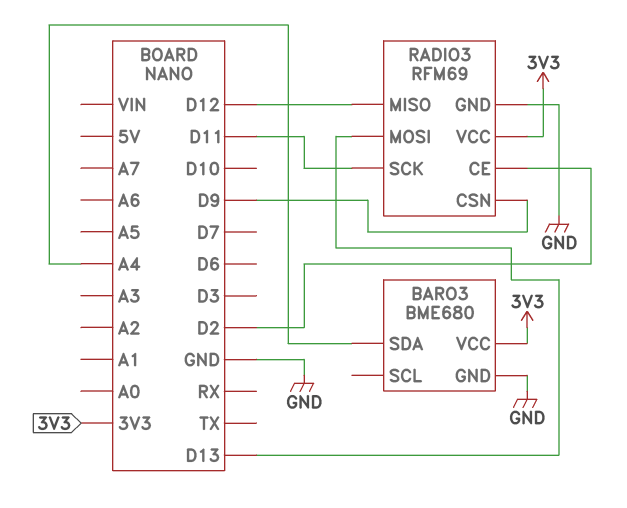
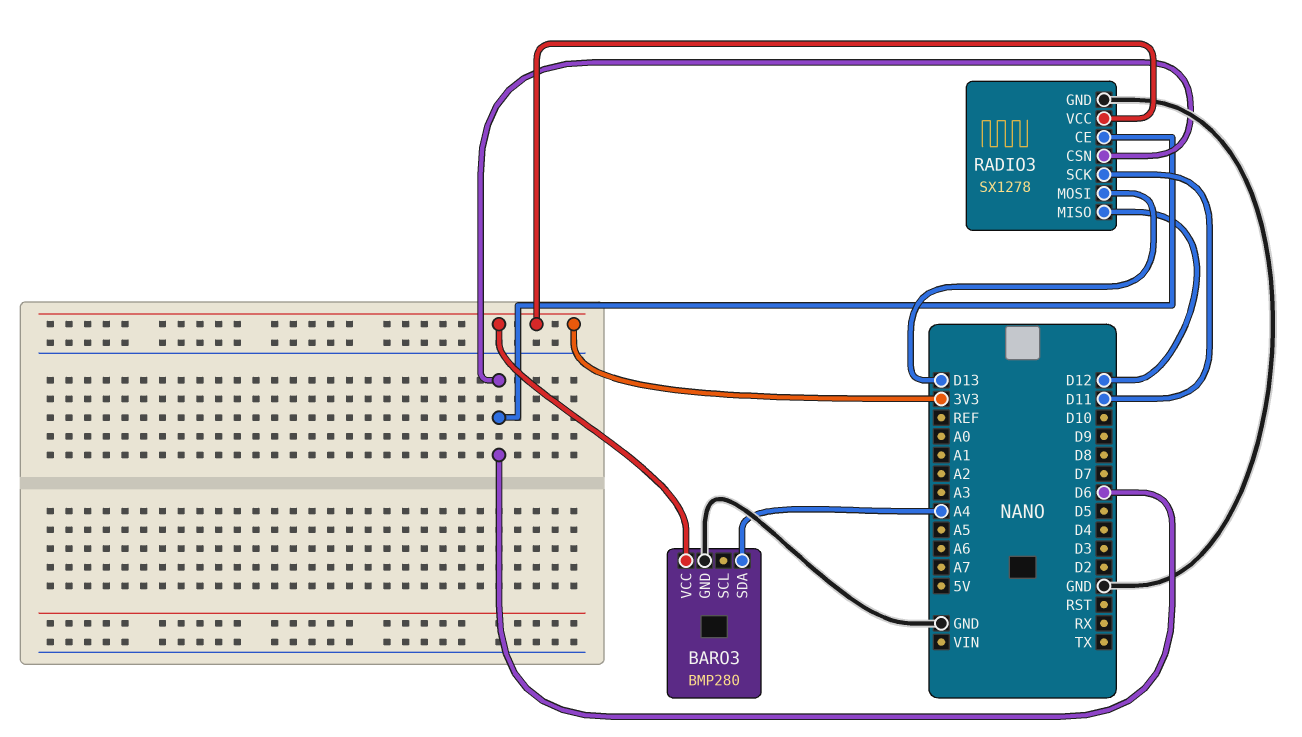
BARO3: BME680 -> BMP280
RADIO3: RFM69 -> SX1278
RADIO3 pin CE: D2 -> D6
RADIO3 pin CSN: D9 -> D6

